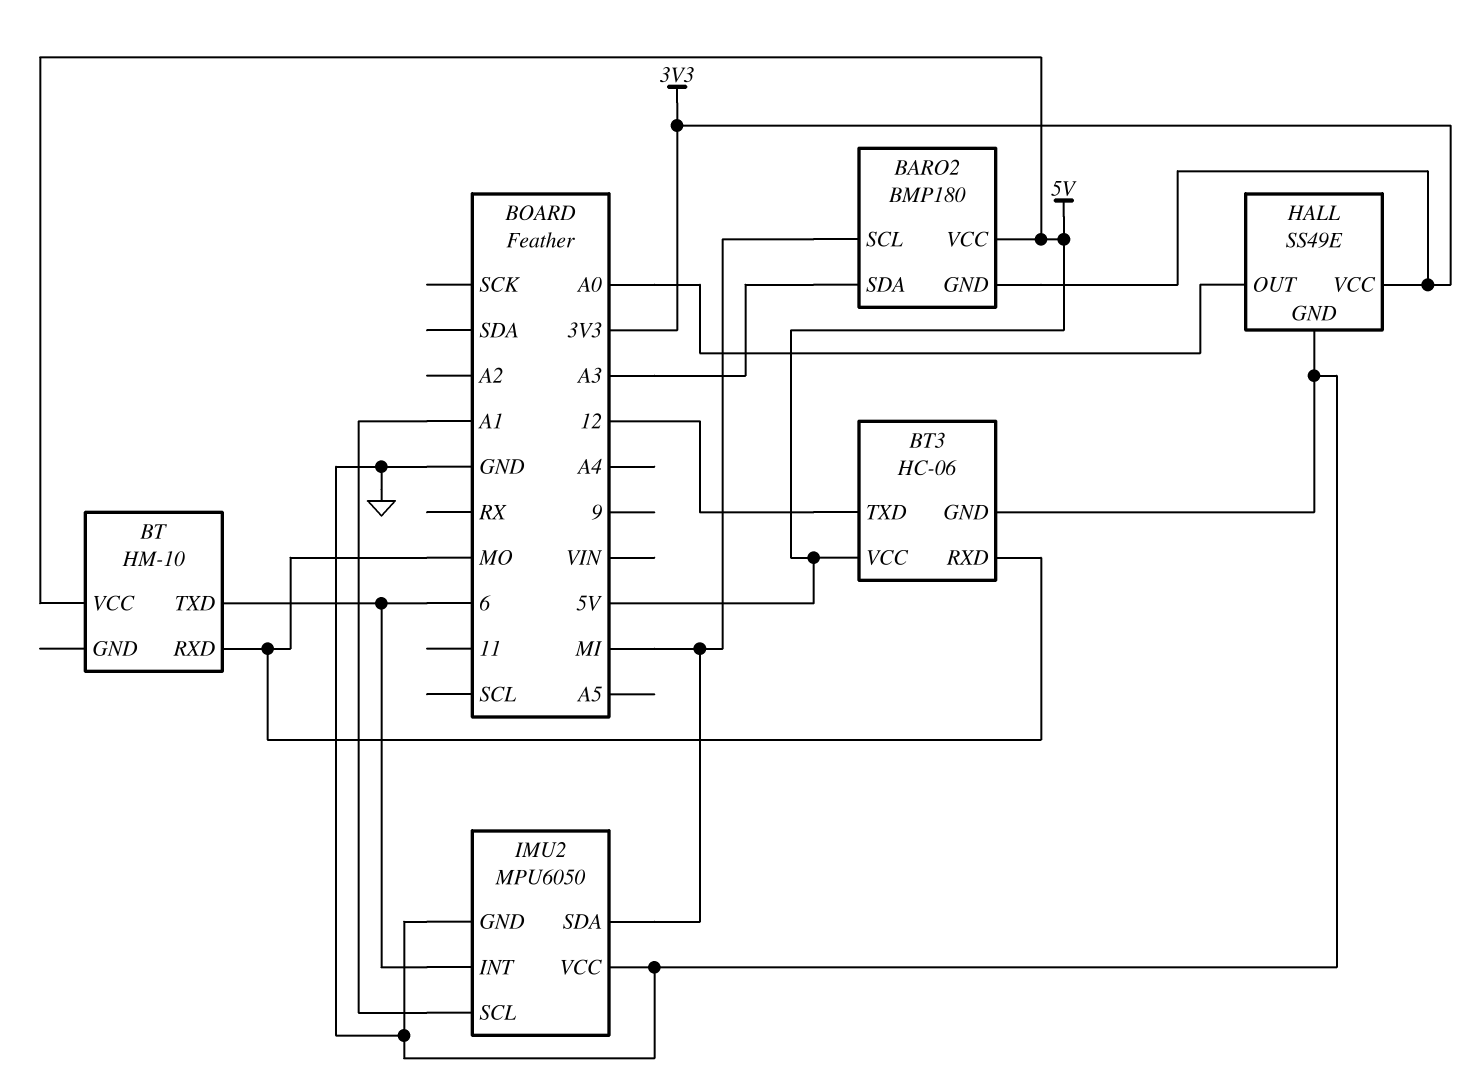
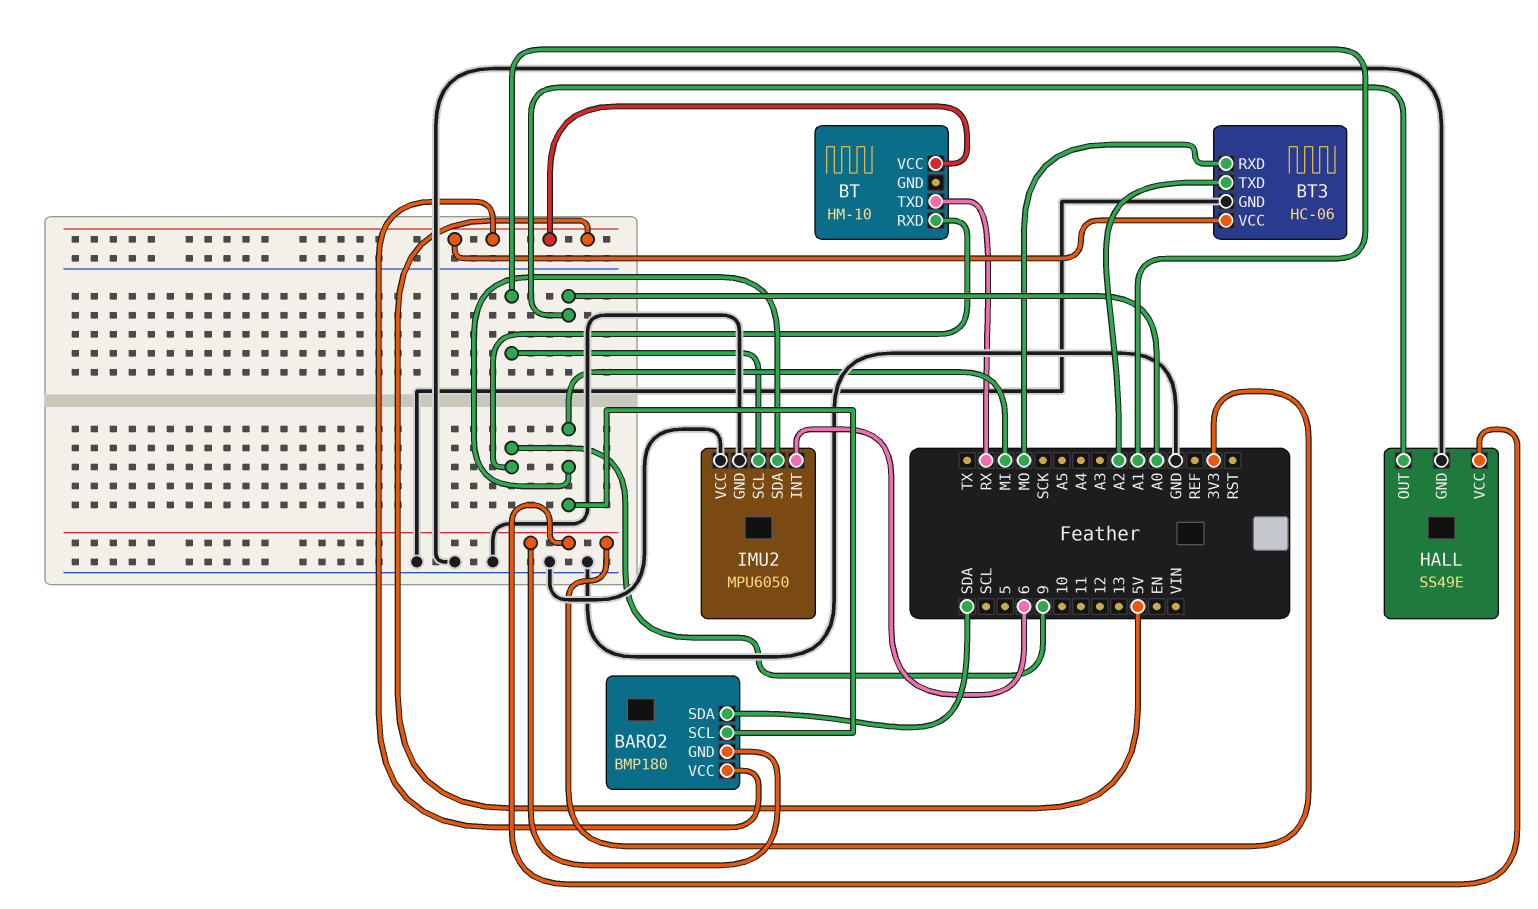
BARO2 pin SDA: A3 -> SDA
BT pin RXD: MO -> 9
BT pin TXD: 6 -> RX
BT3 pin TXD: 12 -> A2

